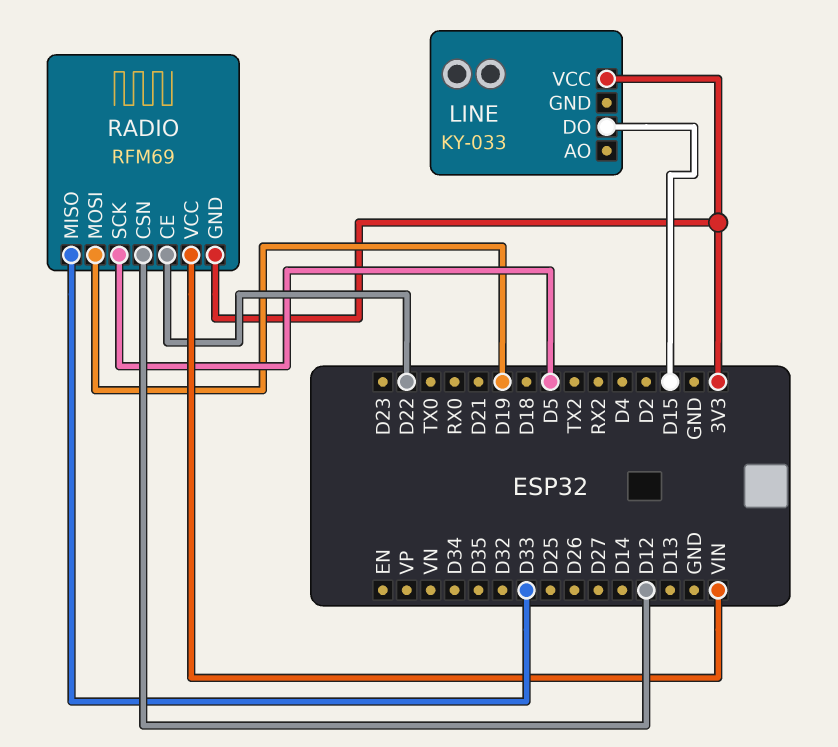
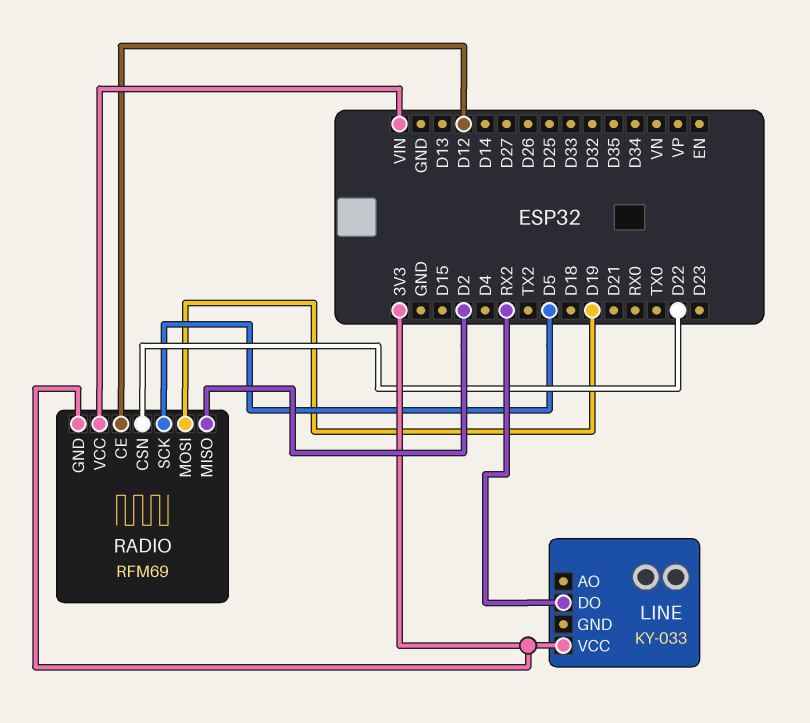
LINE pin DO: D15 -> RX2
RADIO pin CE: D22 -> D12
RADIO pin CSN: D12 -> D22
RADIO pin MISO: D33 -> D2

